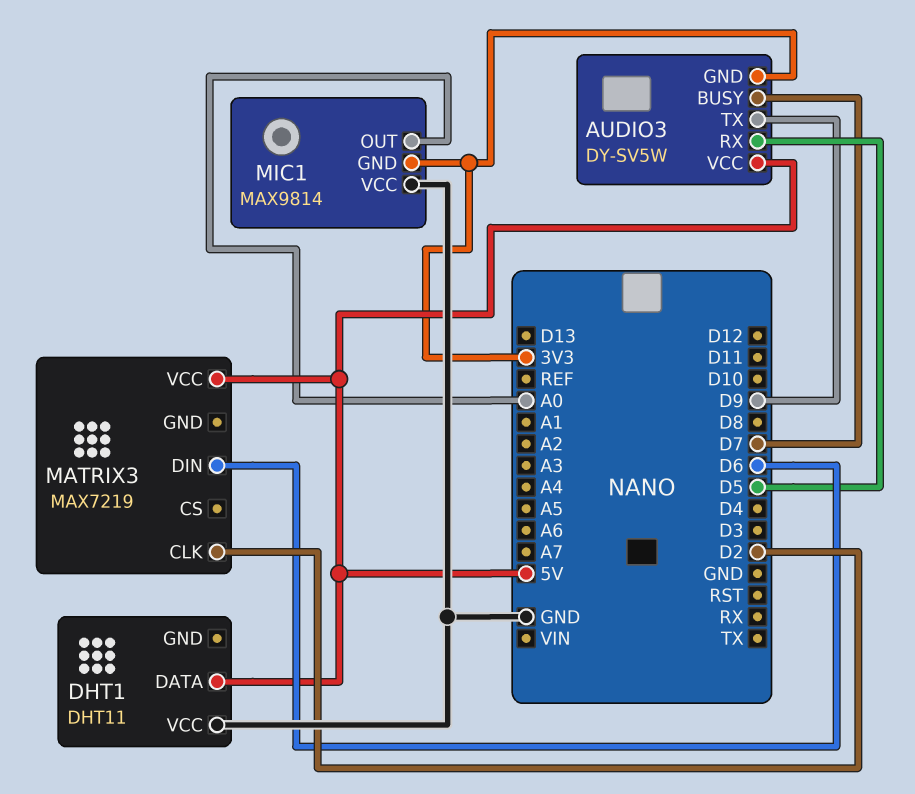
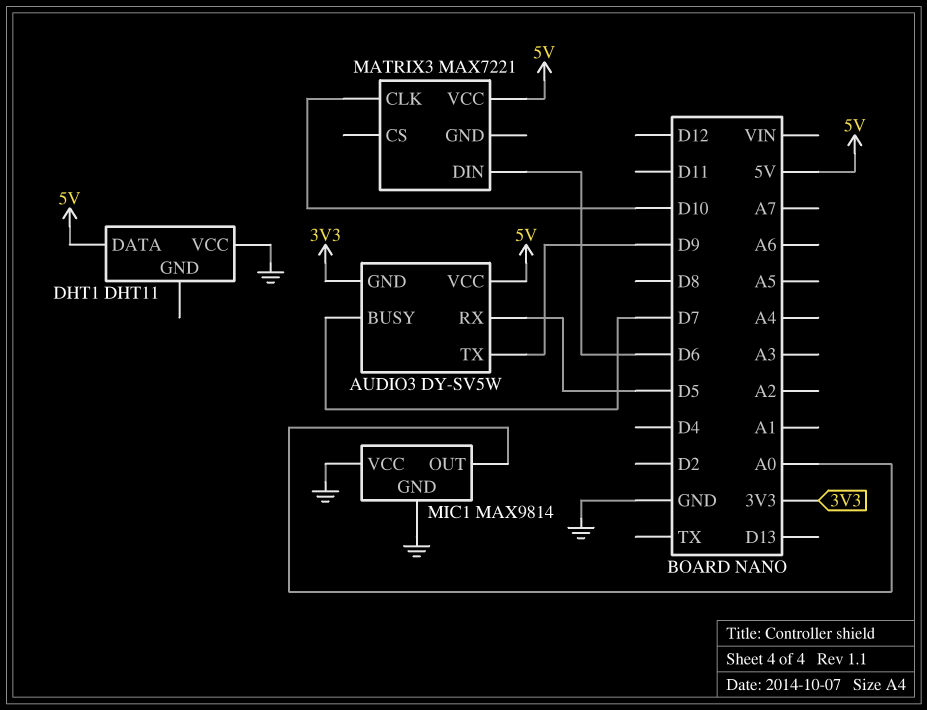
MATRIX3: MAX7219 -> MAX7221
MATRIX3 pin CLK: D2 -> D10
MIC1 pin GND: 3V3 -> GND

